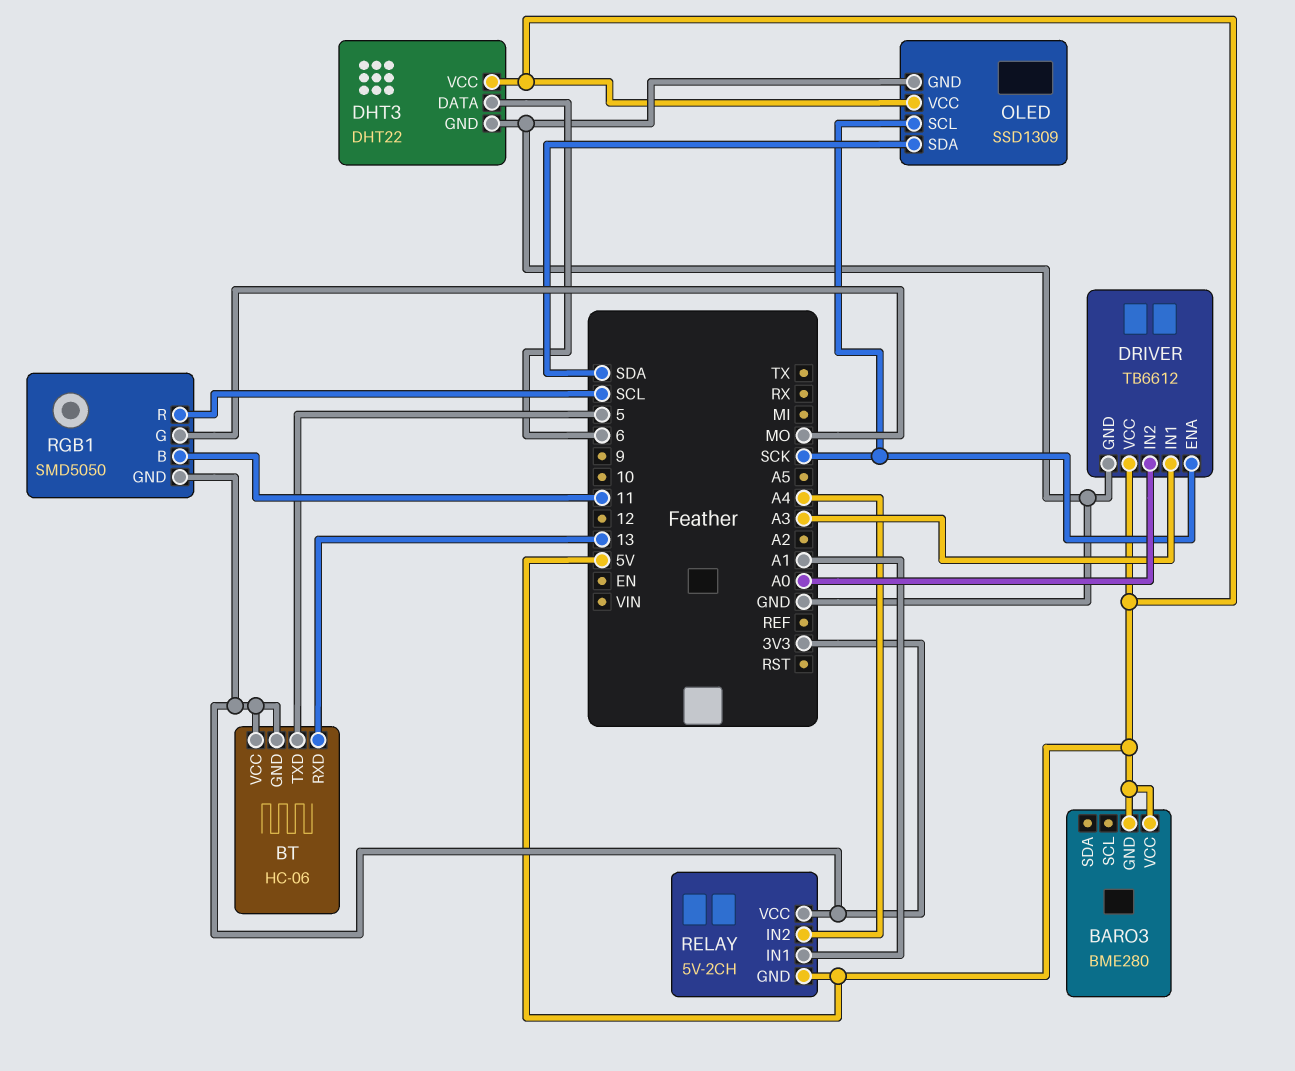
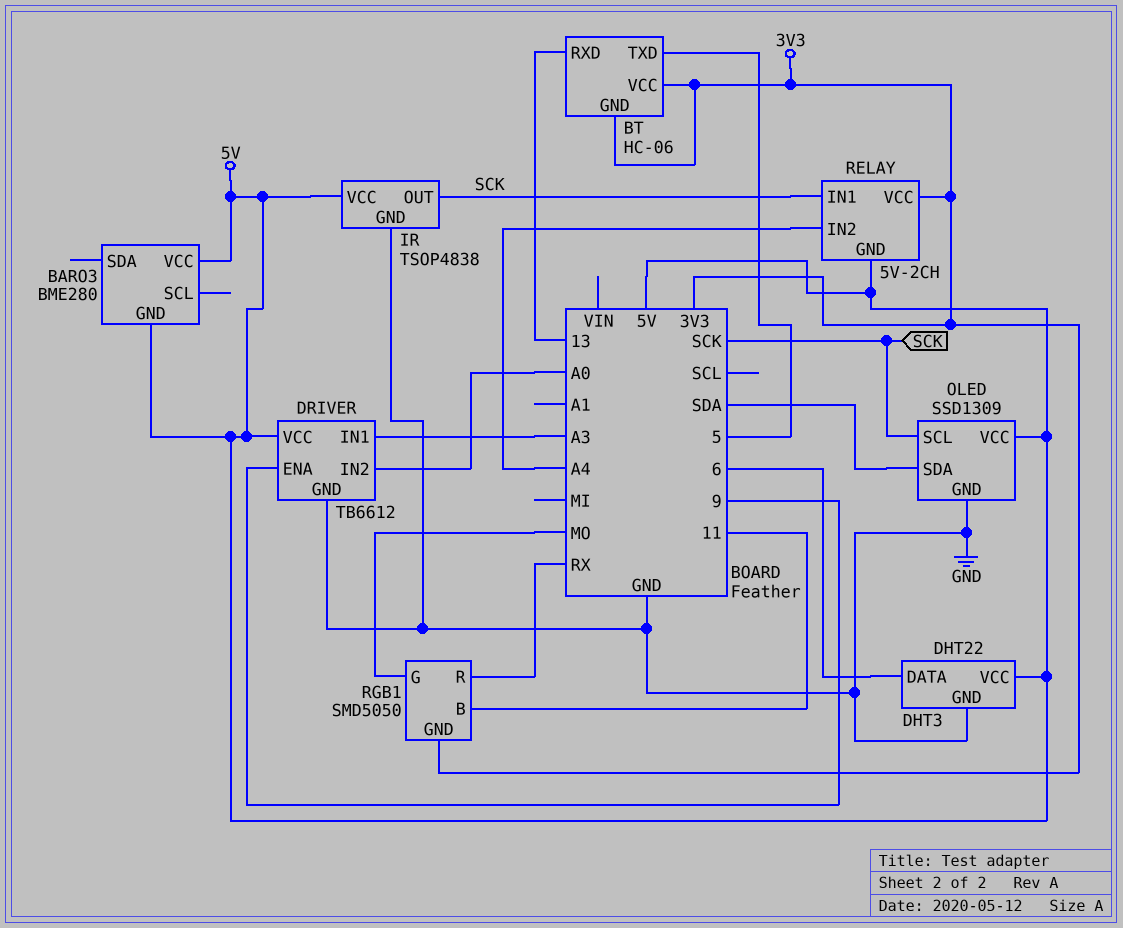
DRIVER pin ENA: SCK -> 9
IR: none -> TSOP4838
IR pin GND: none -> GND
IR pin OUT: none -> SCK
IR pin VCC: none -> 5V
RELAY pin IN1: A1 -> SCK
RGB1 pin R: SCL -> RX

